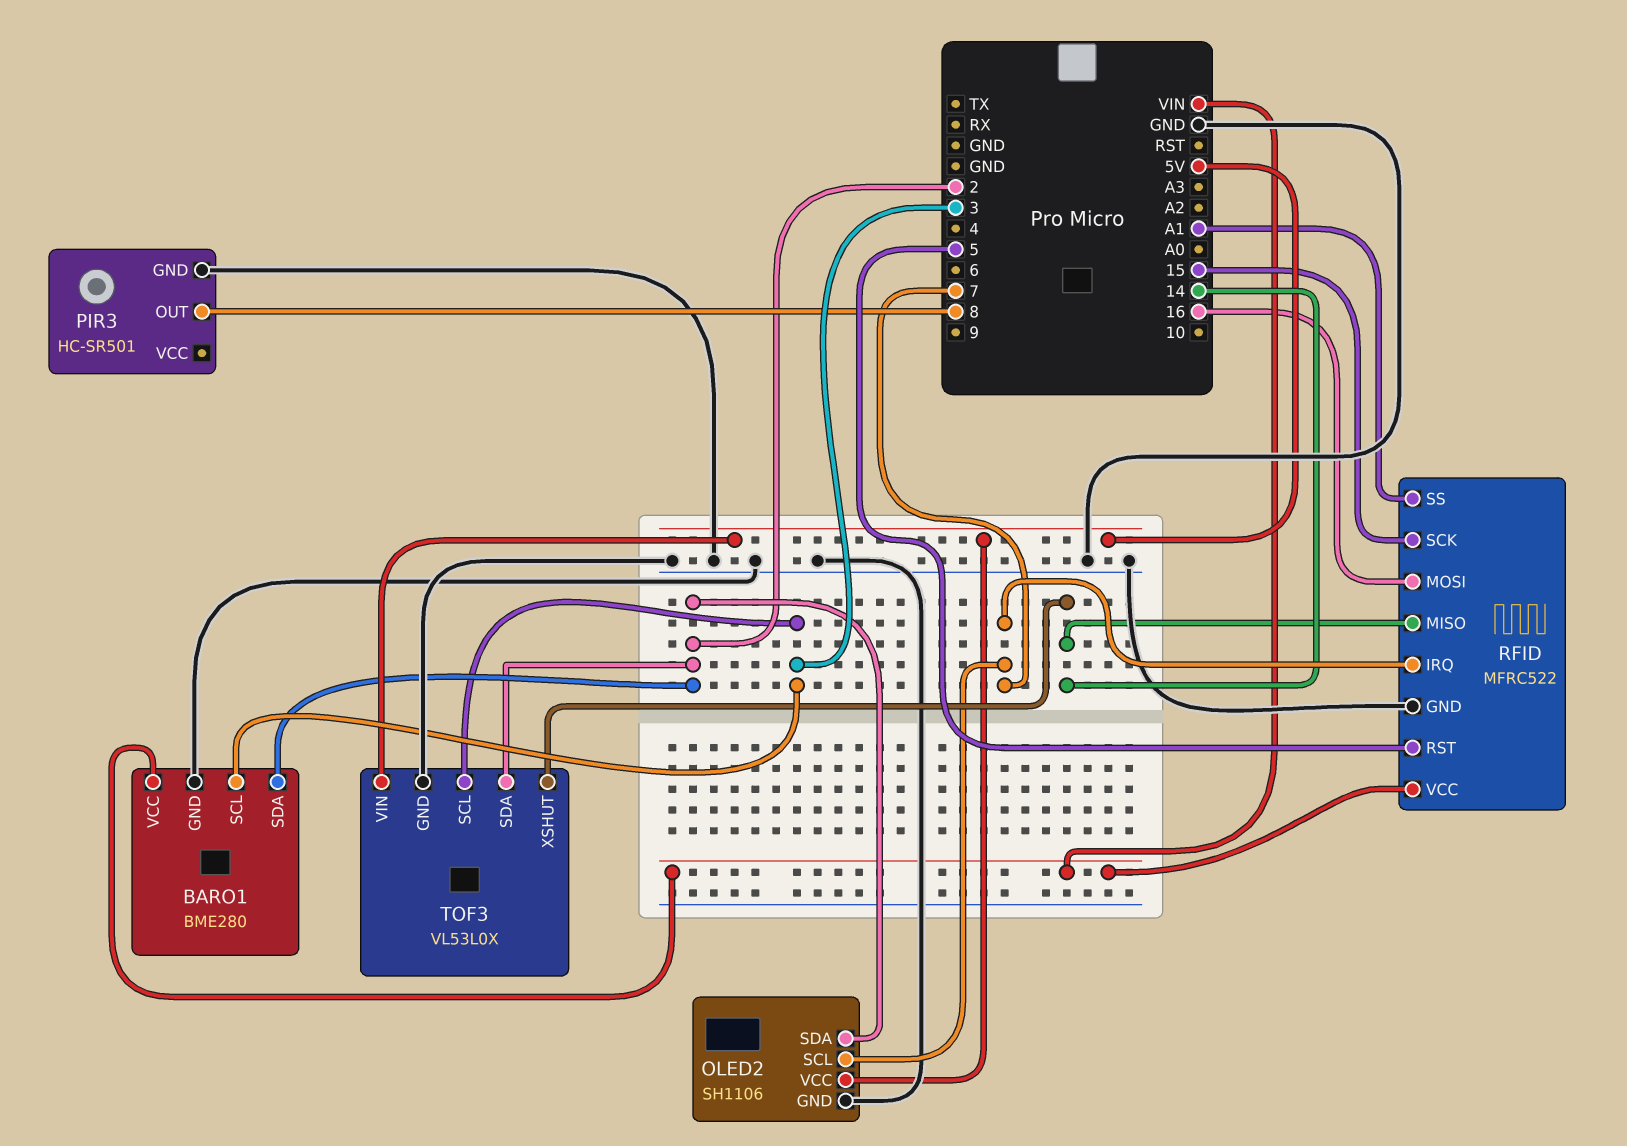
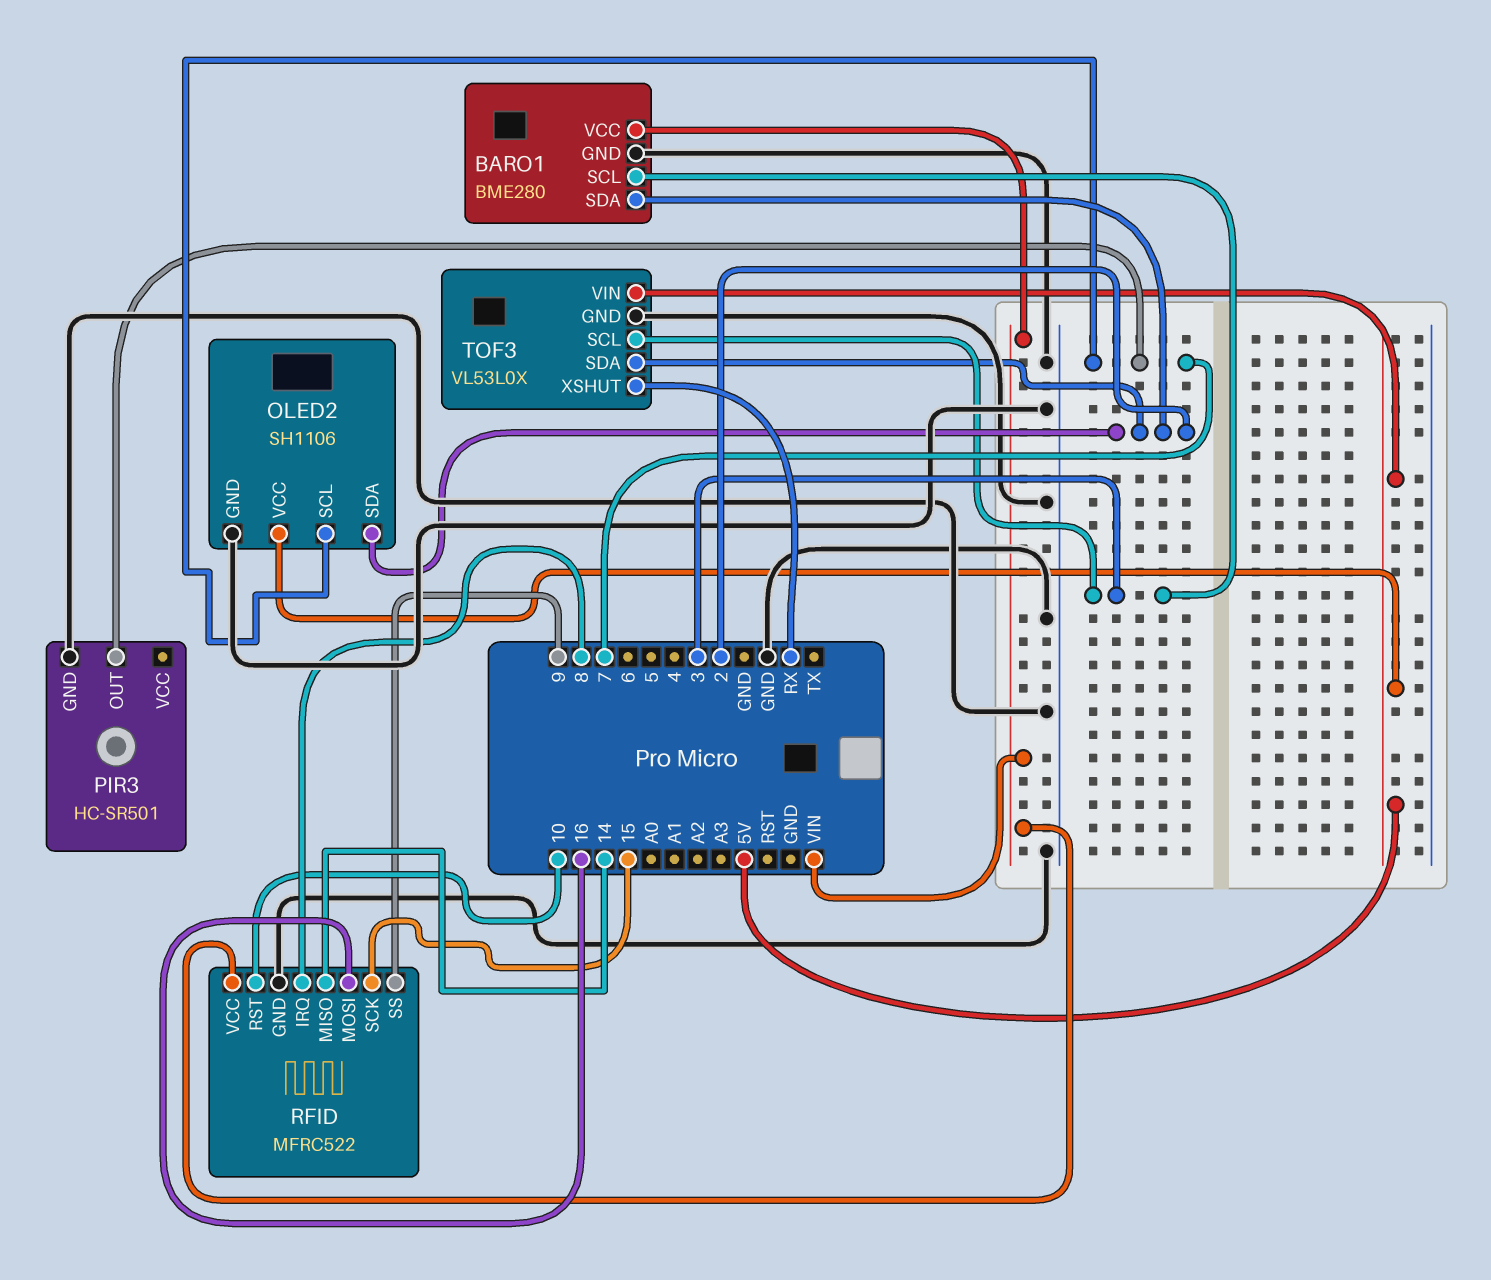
PIR3 pin OUT: 8 -> 7
RFID pin IRQ: 7 -> 8
RFID pin RST: 5 -> 10
RFID pin SS: A1 -> 9
TOF3 pin XSHUT: 14 -> RX

